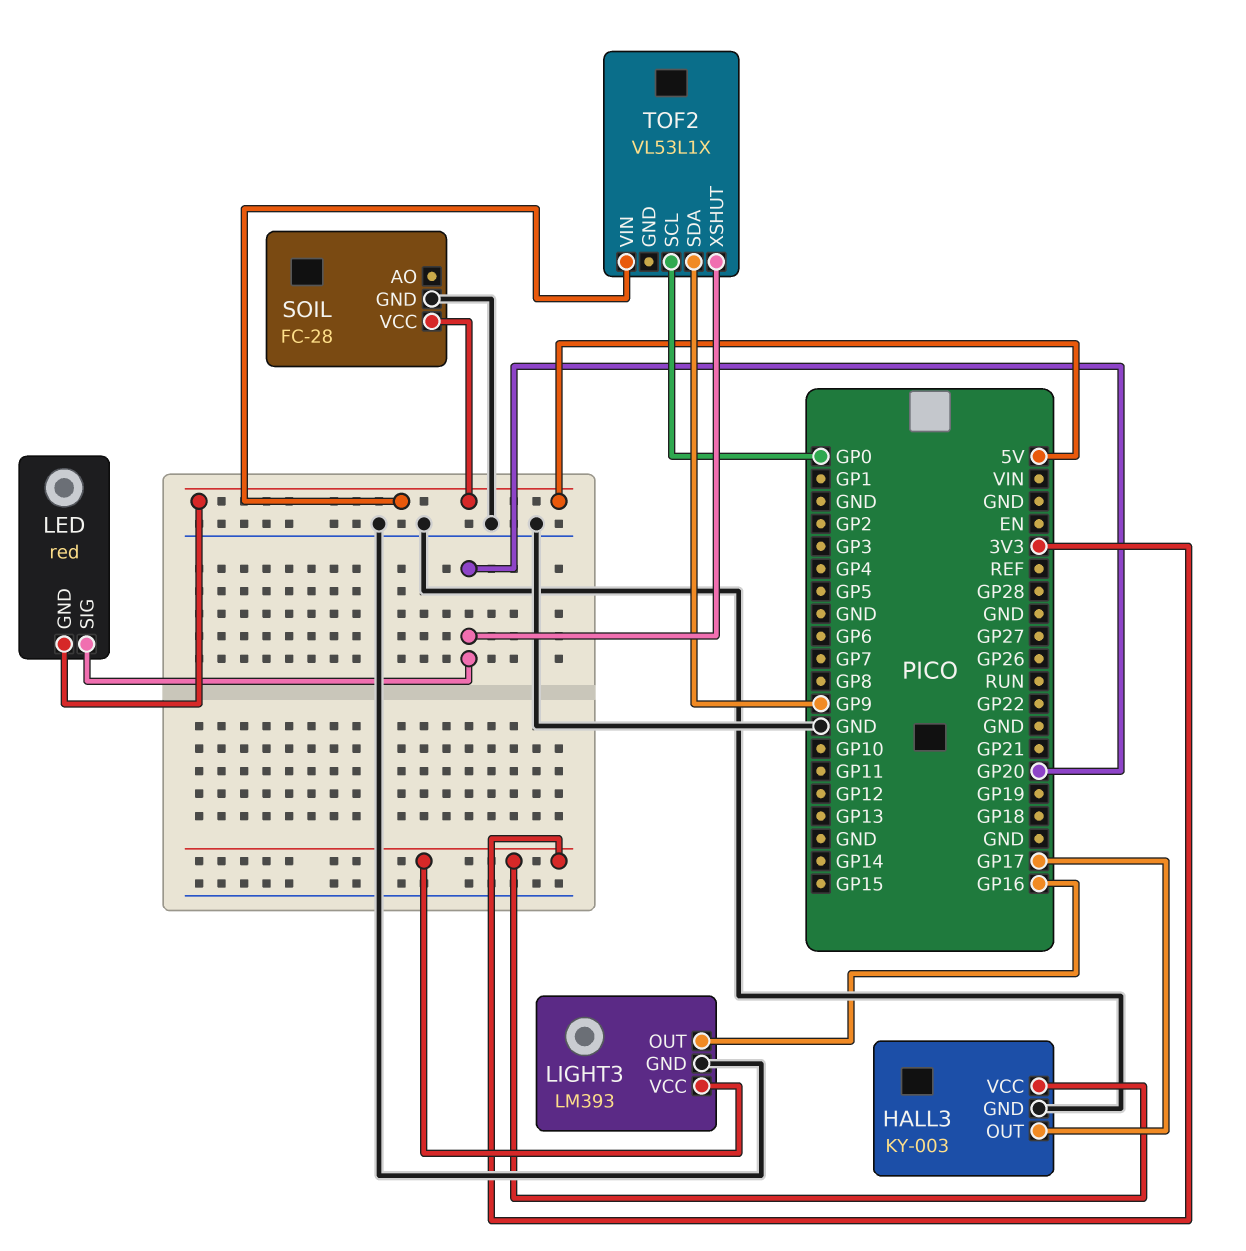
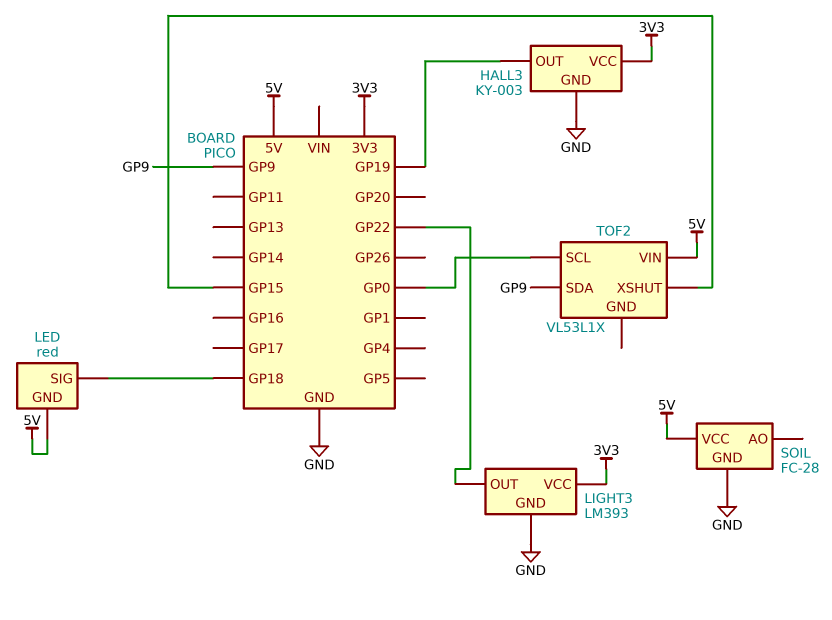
HALL3 pin OUT: GP17 -> GP19
LED pin SIG: GP20 -> GP18
LIGHT3 pin OUT: GP16 -> GP22
TOF2 pin XSHUT: GP20 -> GP15

